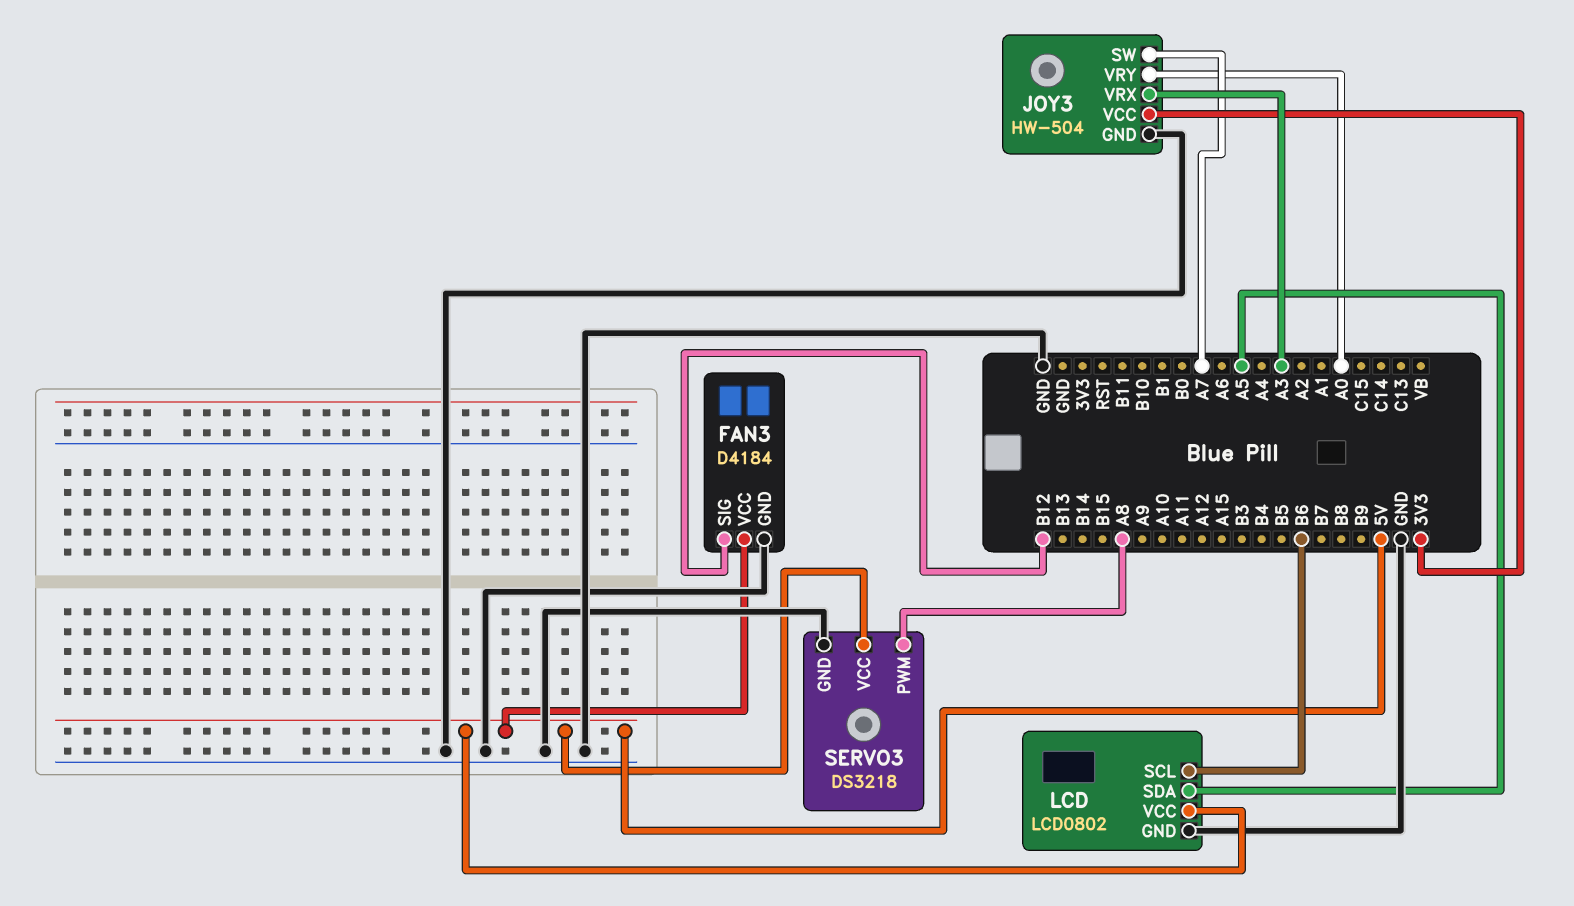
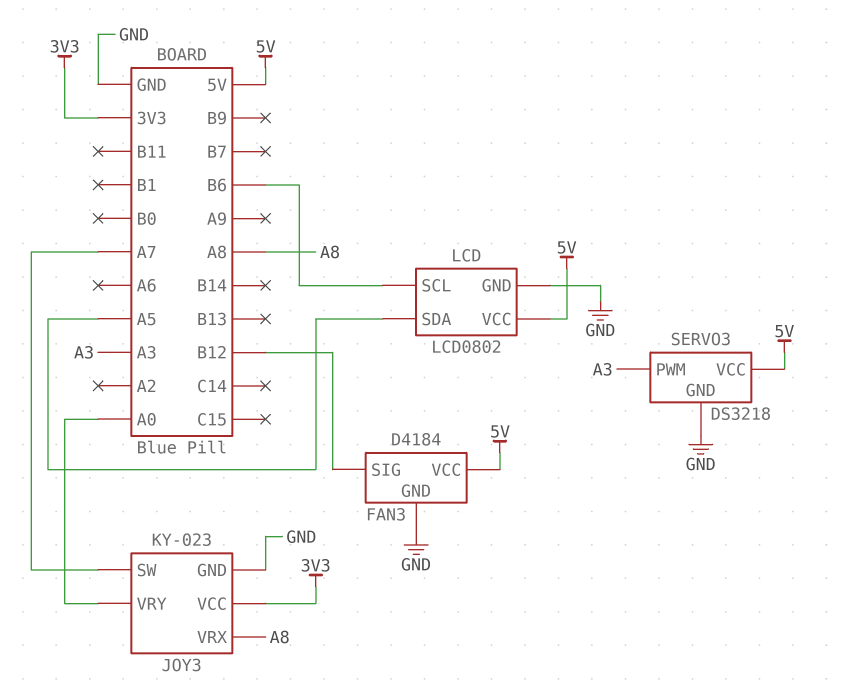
JOY3: HW-504 -> KY-023
JOY3 pin VRX: A3 -> A8
SERVO3 pin PWM: A8 -> A3

